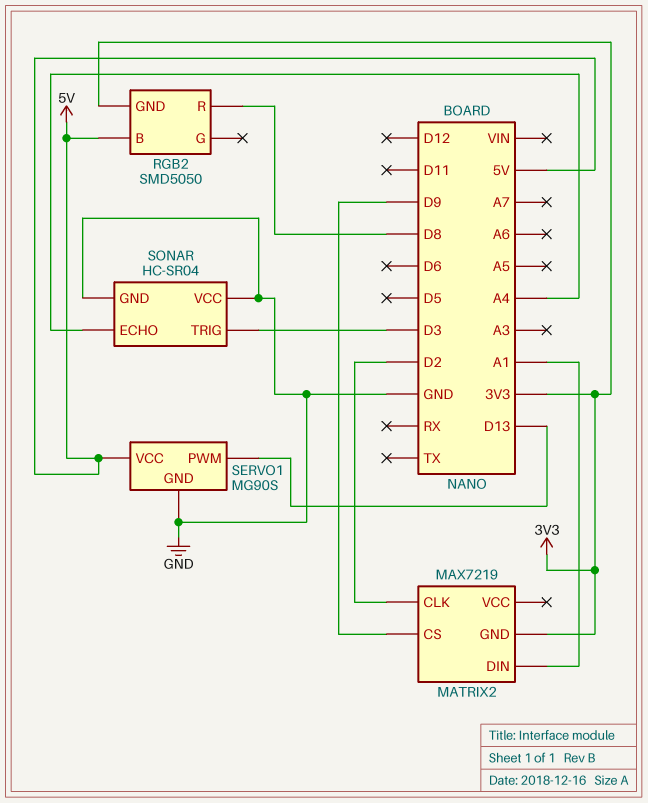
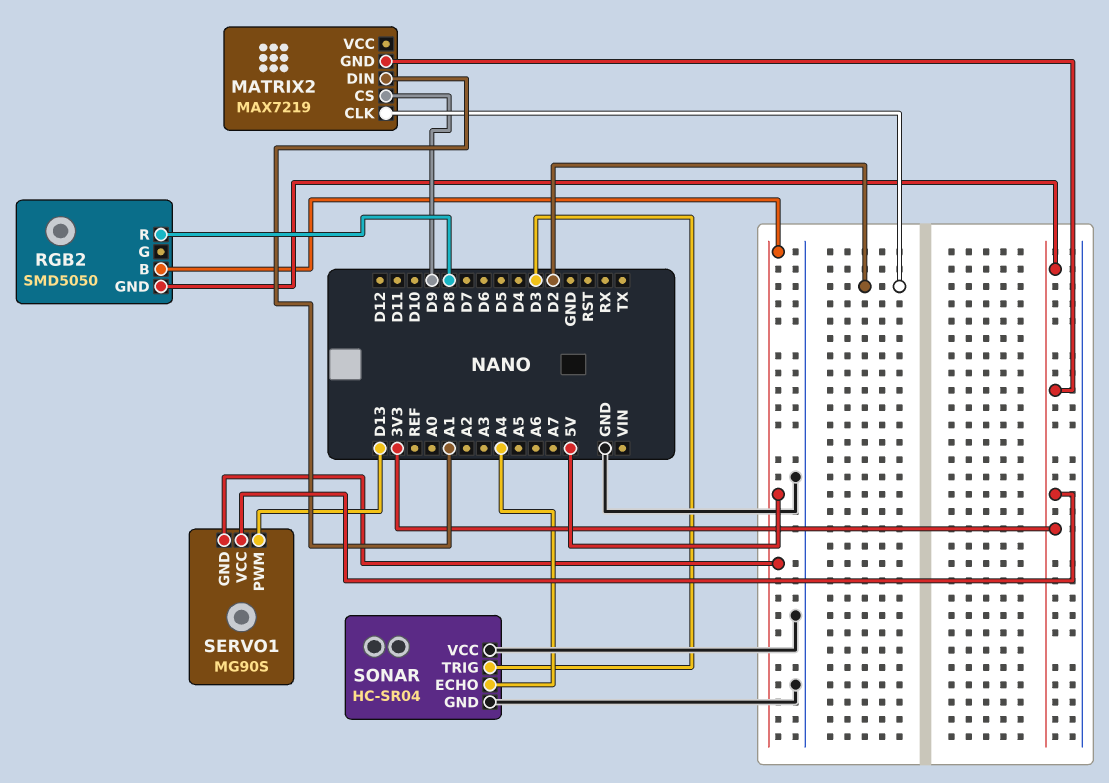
SERVO1 pin GND: GND -> 5V
SERVO1 pin VCC: 5V -> 3V3

